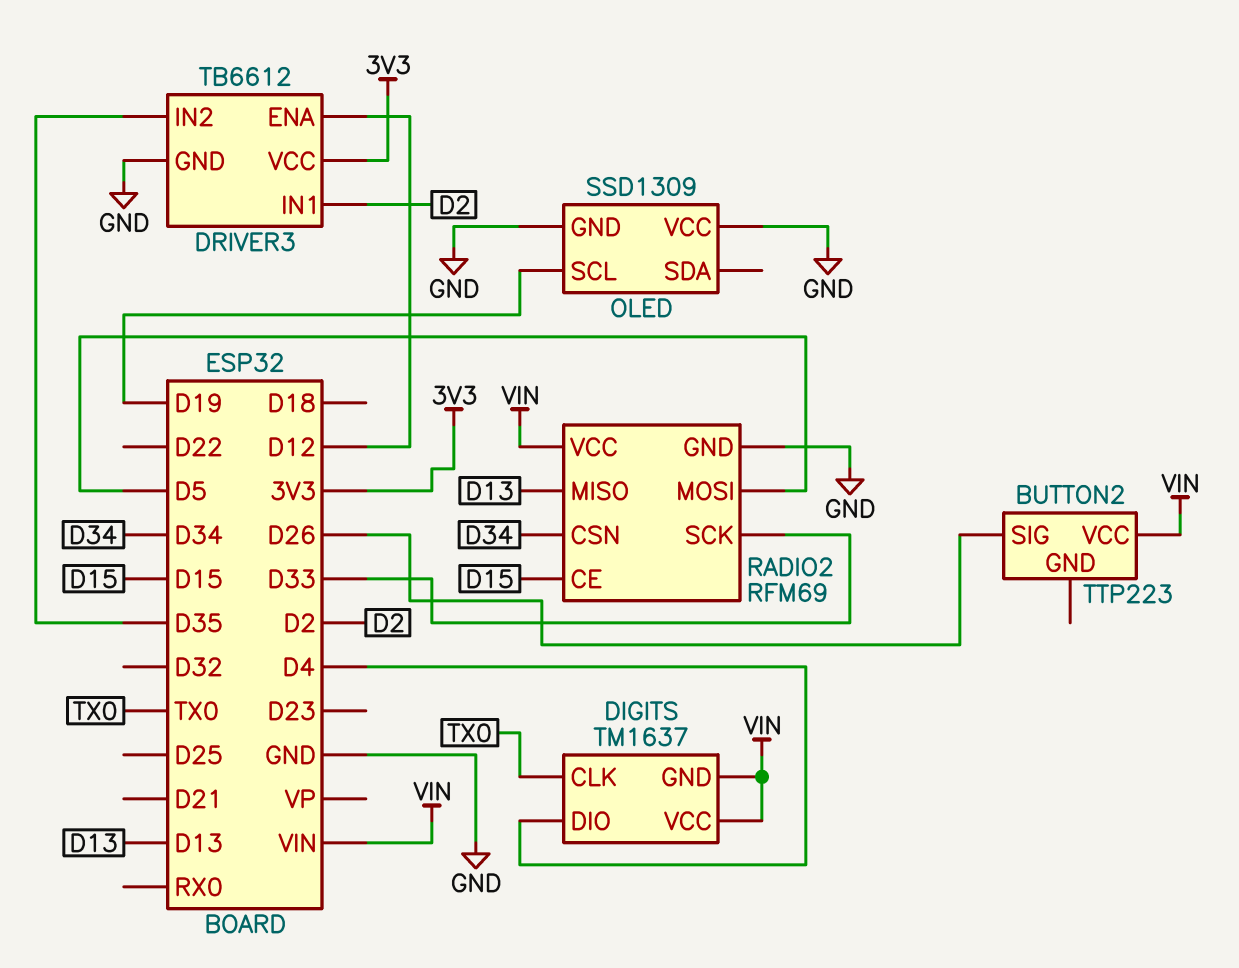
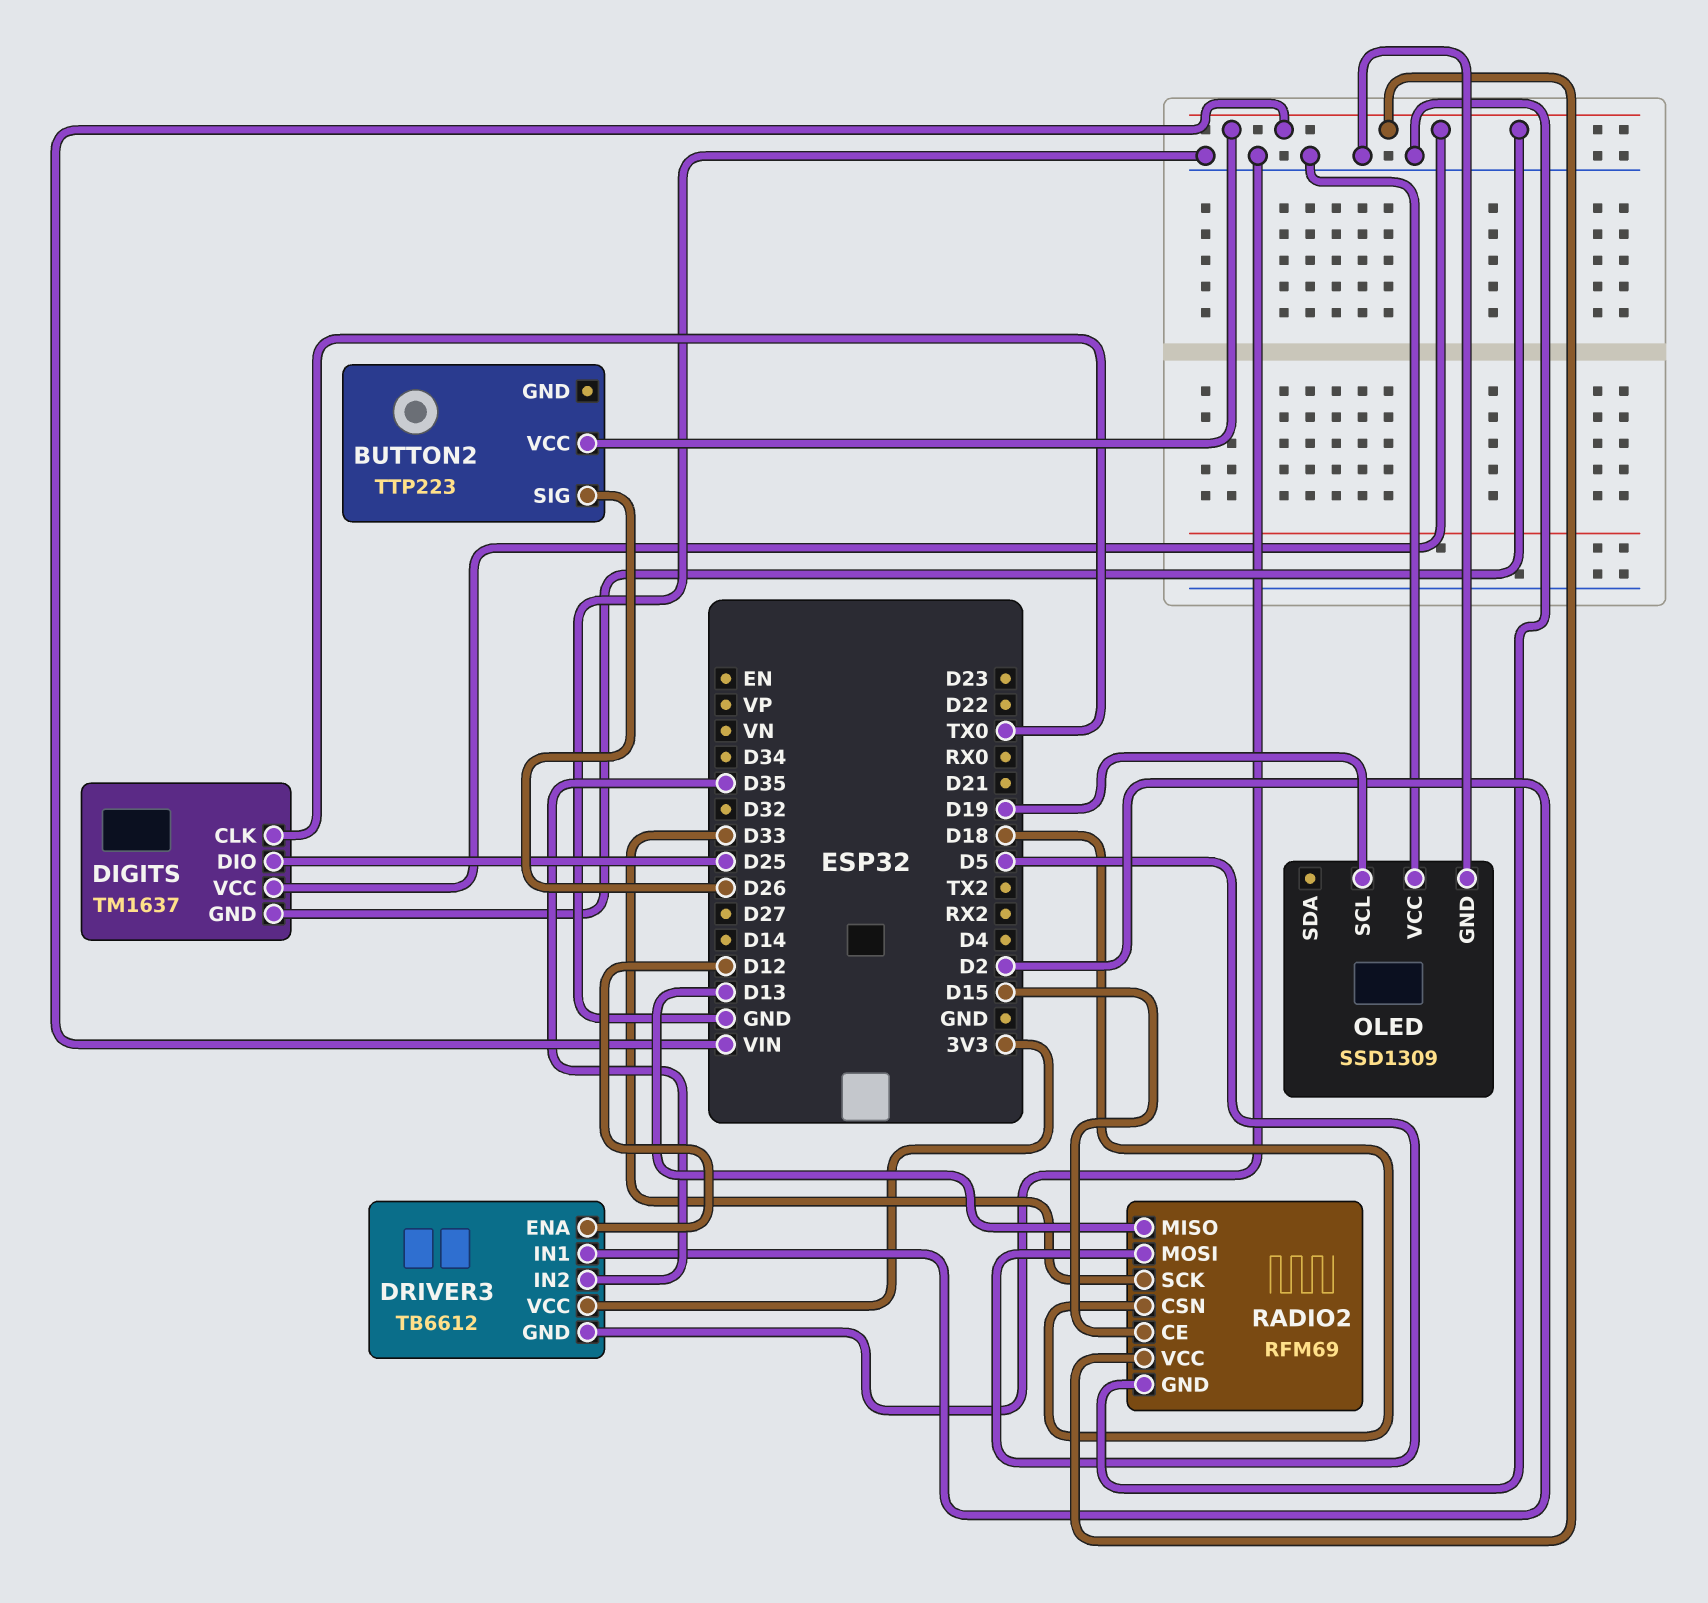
DIGITS pin DIO: D4 -> D25
RADIO2 pin CSN: D34 -> D18

